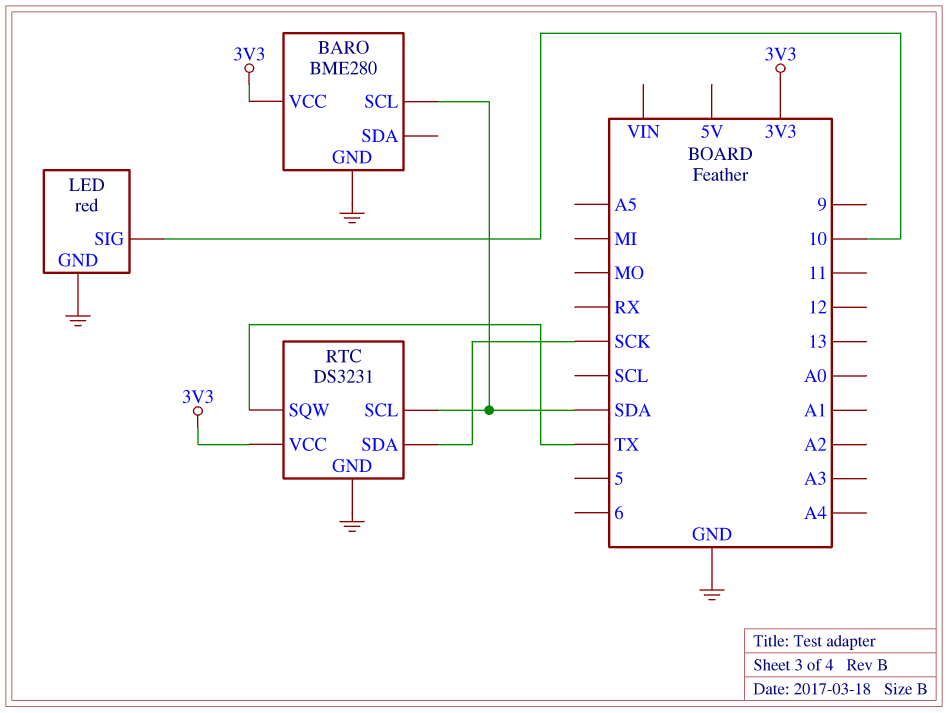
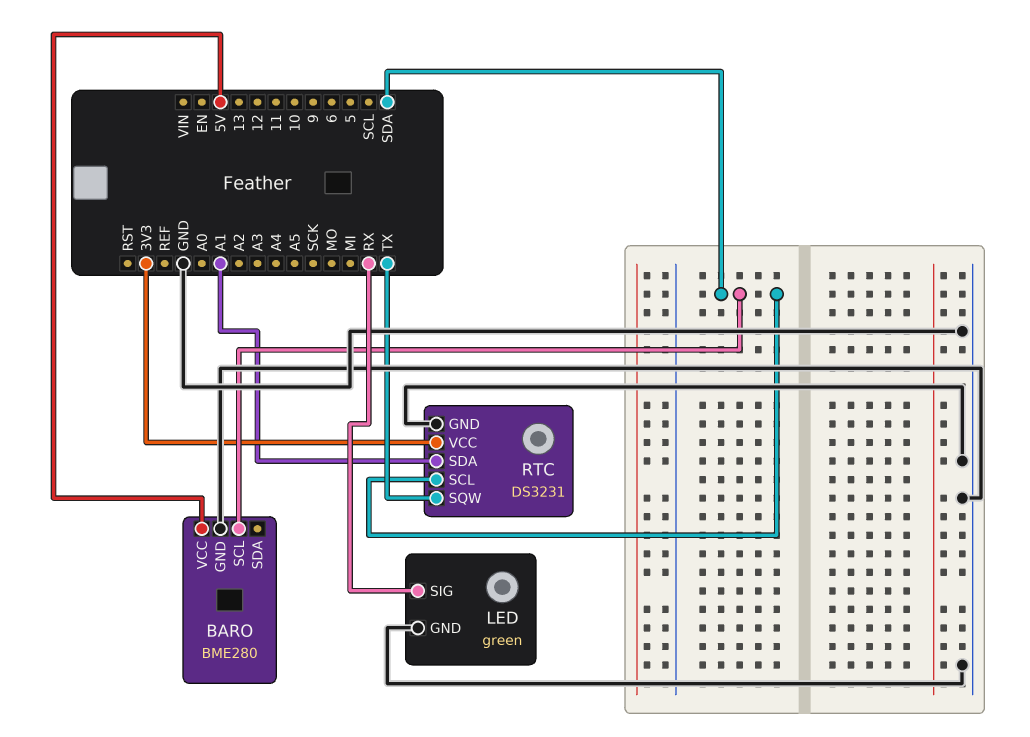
BARO pin VCC: 3V3 -> 5V
LED: red -> green
LED pin SIG: 10 -> RX
RTC pin SDA: SCK -> A1

